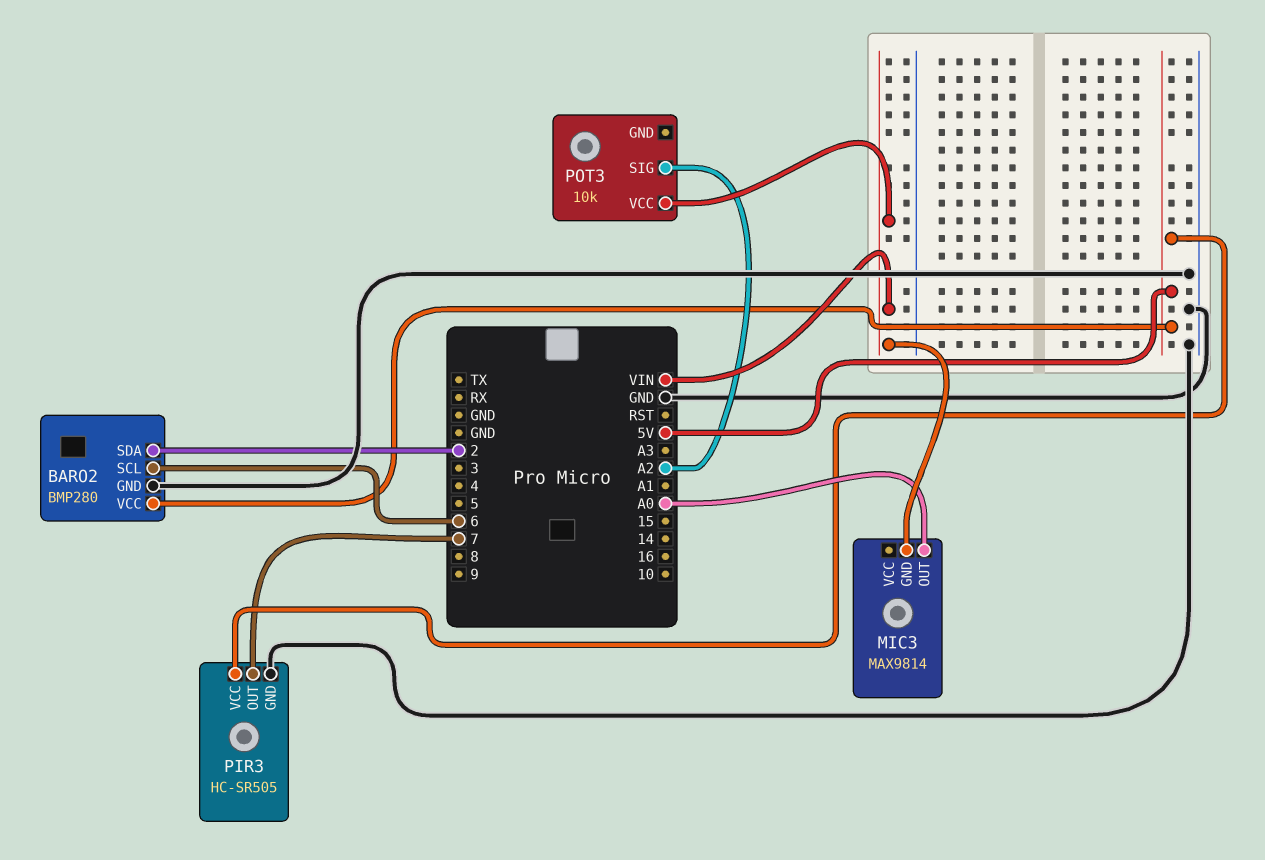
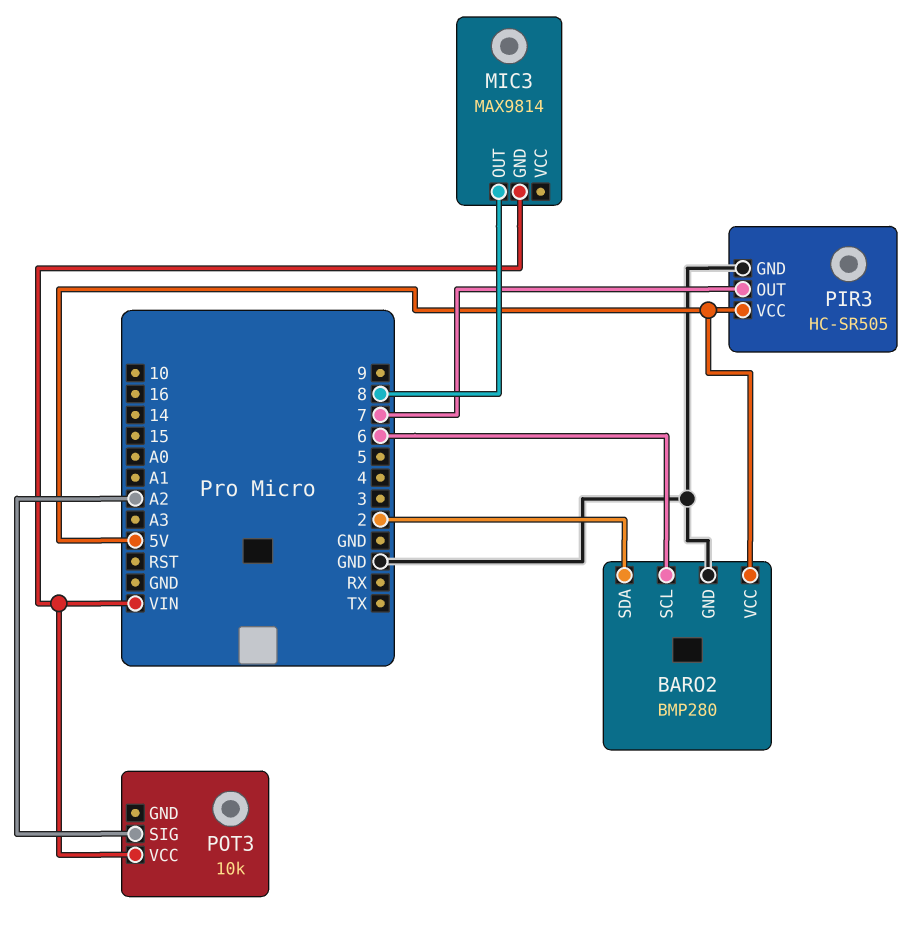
MIC3 pin OUT: A0 -> 8

